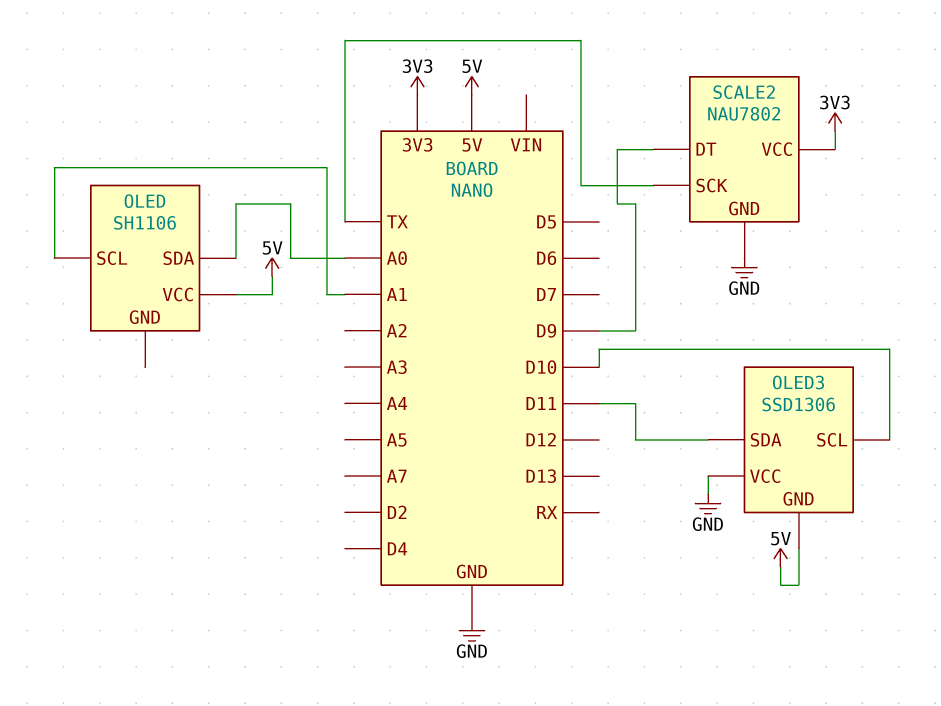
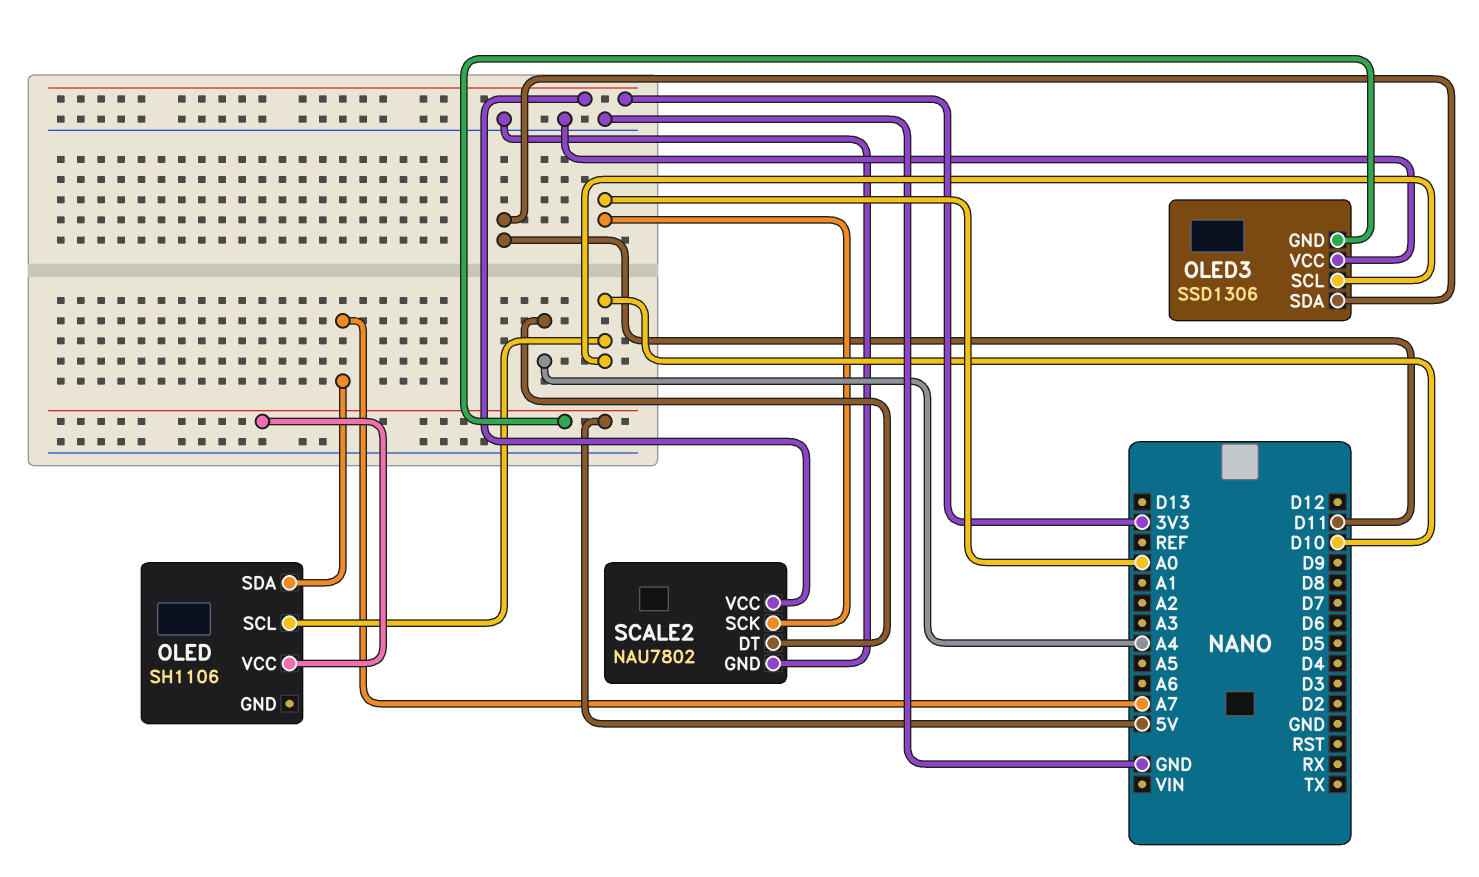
OLED pin SCL: A1 -> D10
OLED pin SDA: A0 -> A7
SCALE2 pin DT: D9 -> A4
SCALE2 pin SCK: TX -> A0

